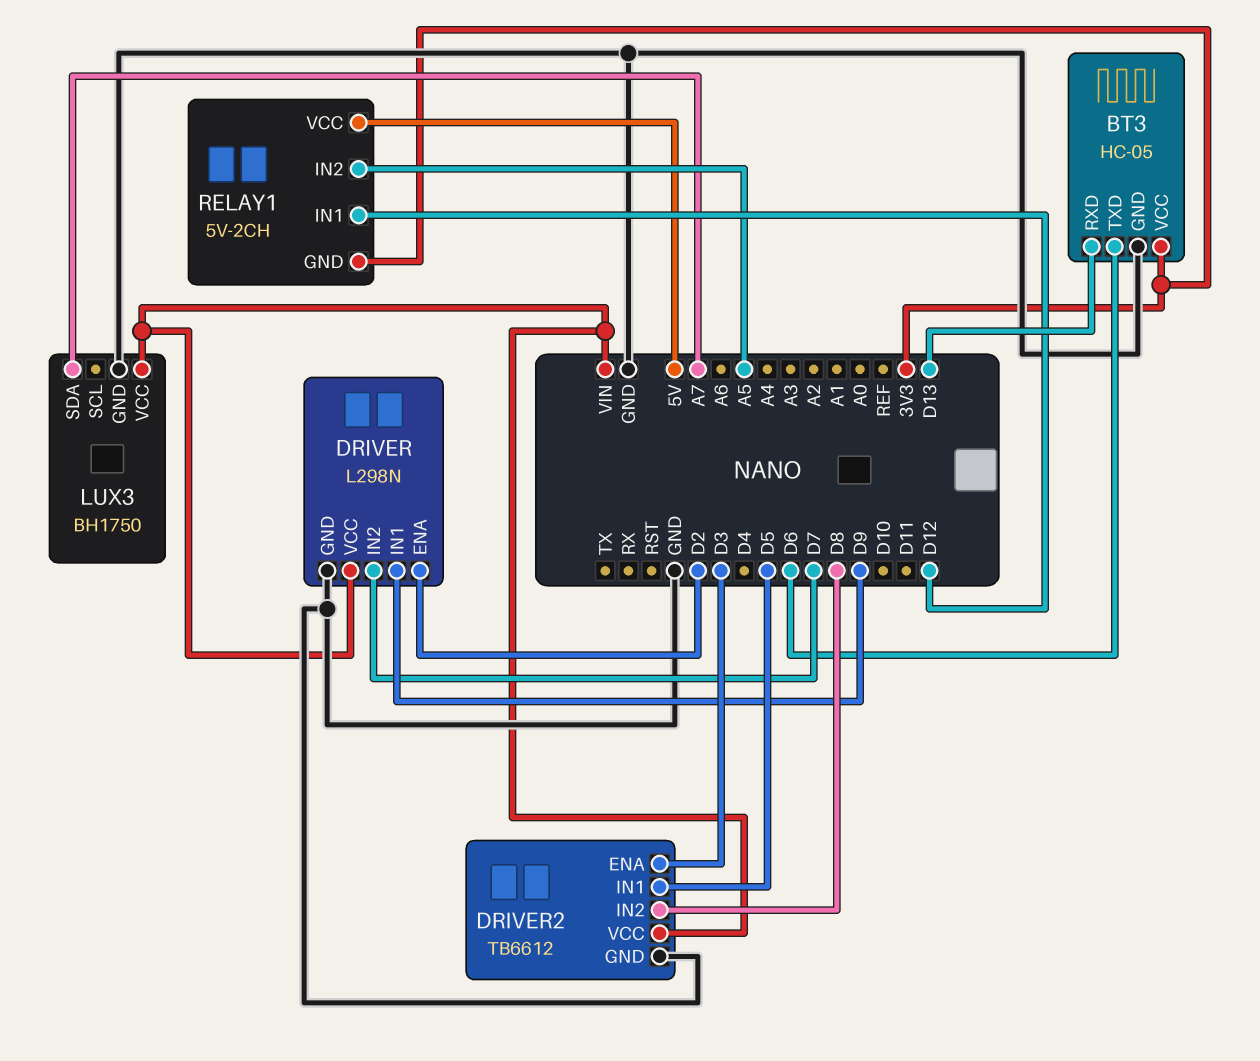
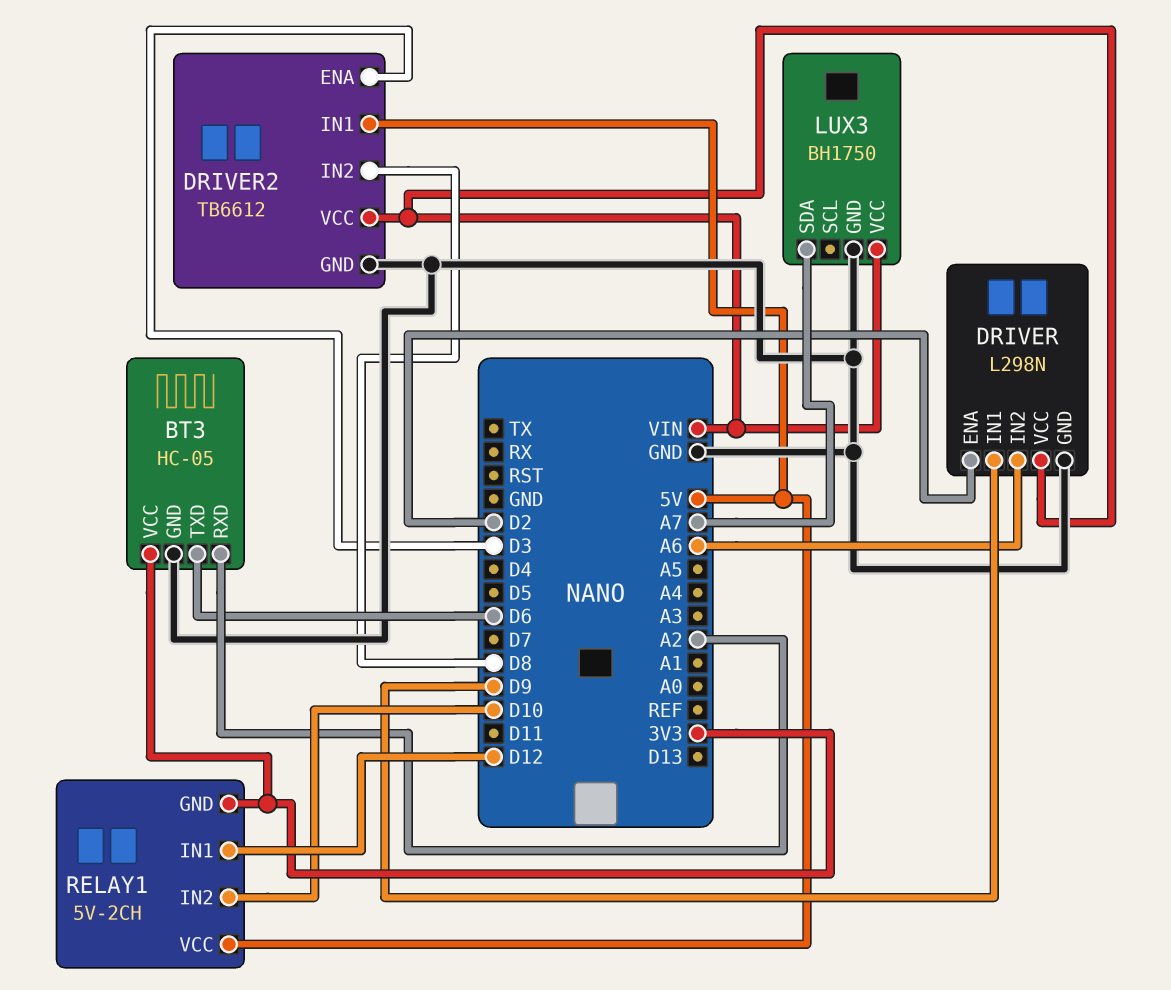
BT3 pin RXD: D13 -> A2
DRIVER pin IN2: D7 -> A6
DRIVER2 pin IN1: D5 -> 5V
RELAY1 pin IN2: A5 -> D10

